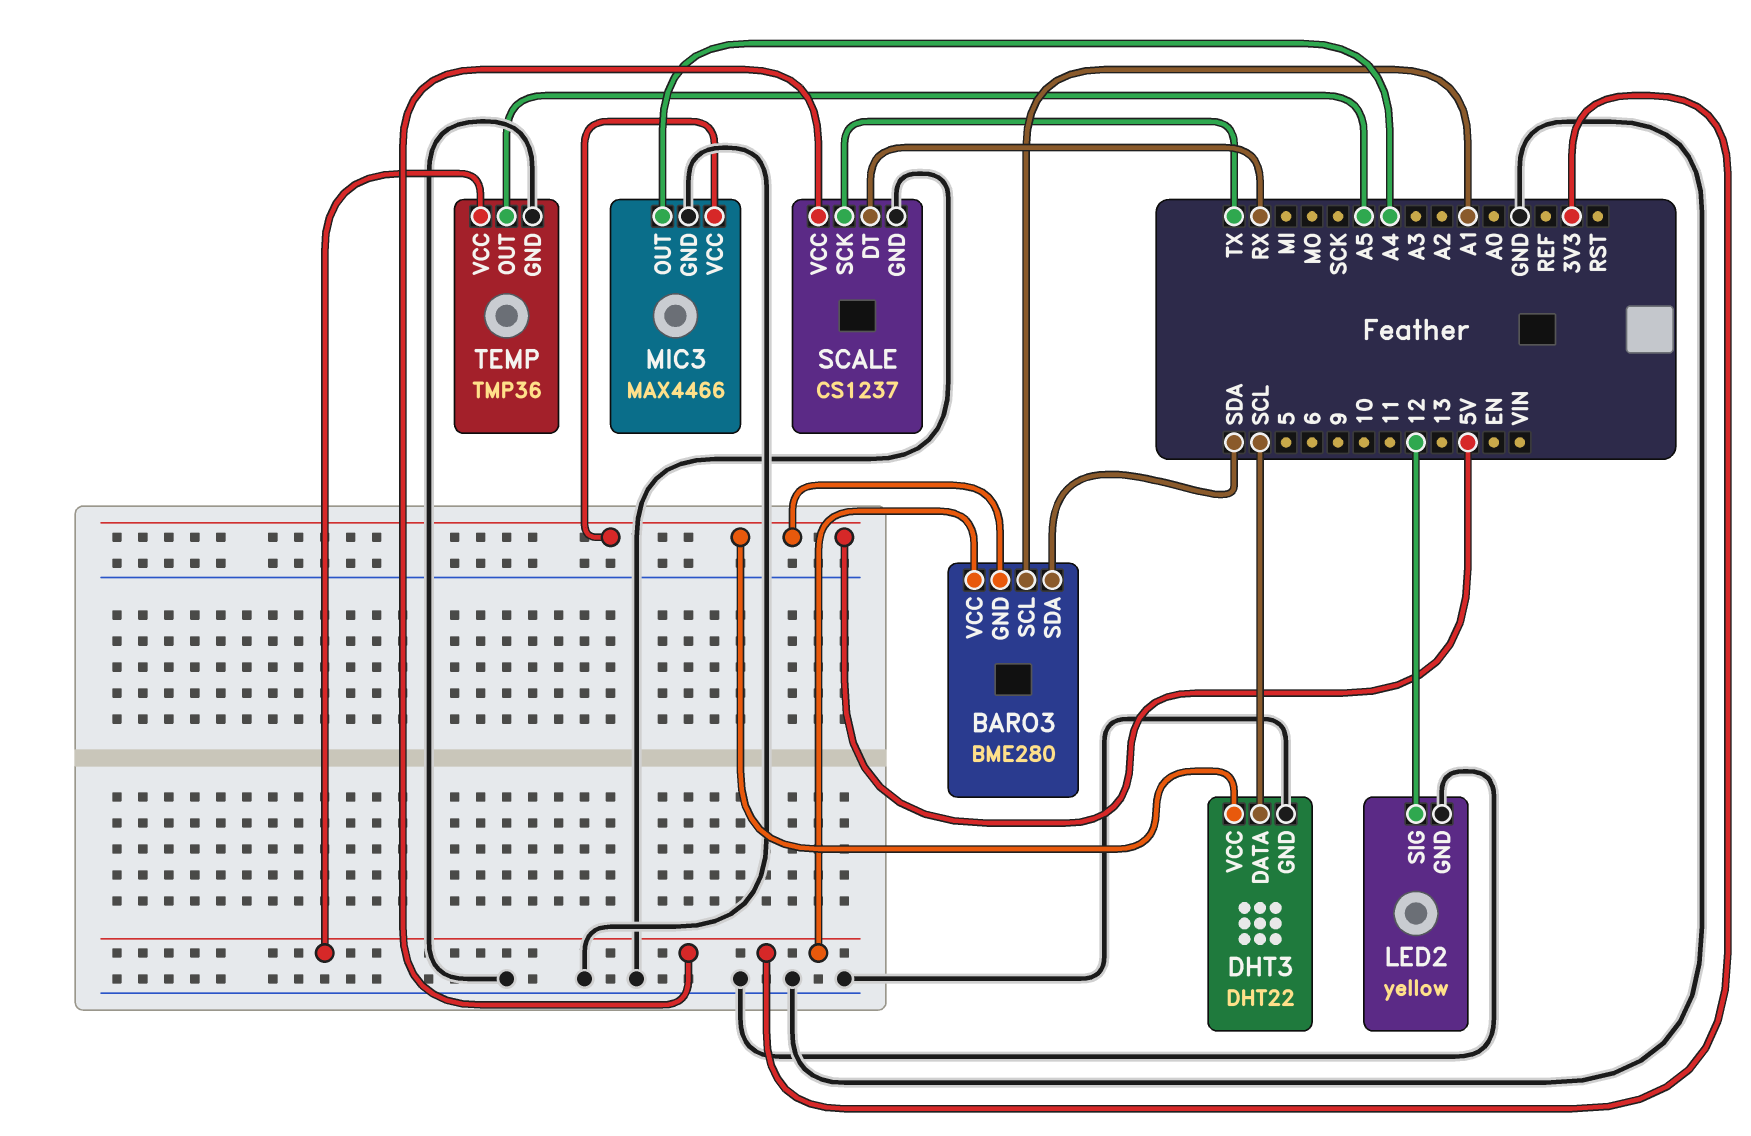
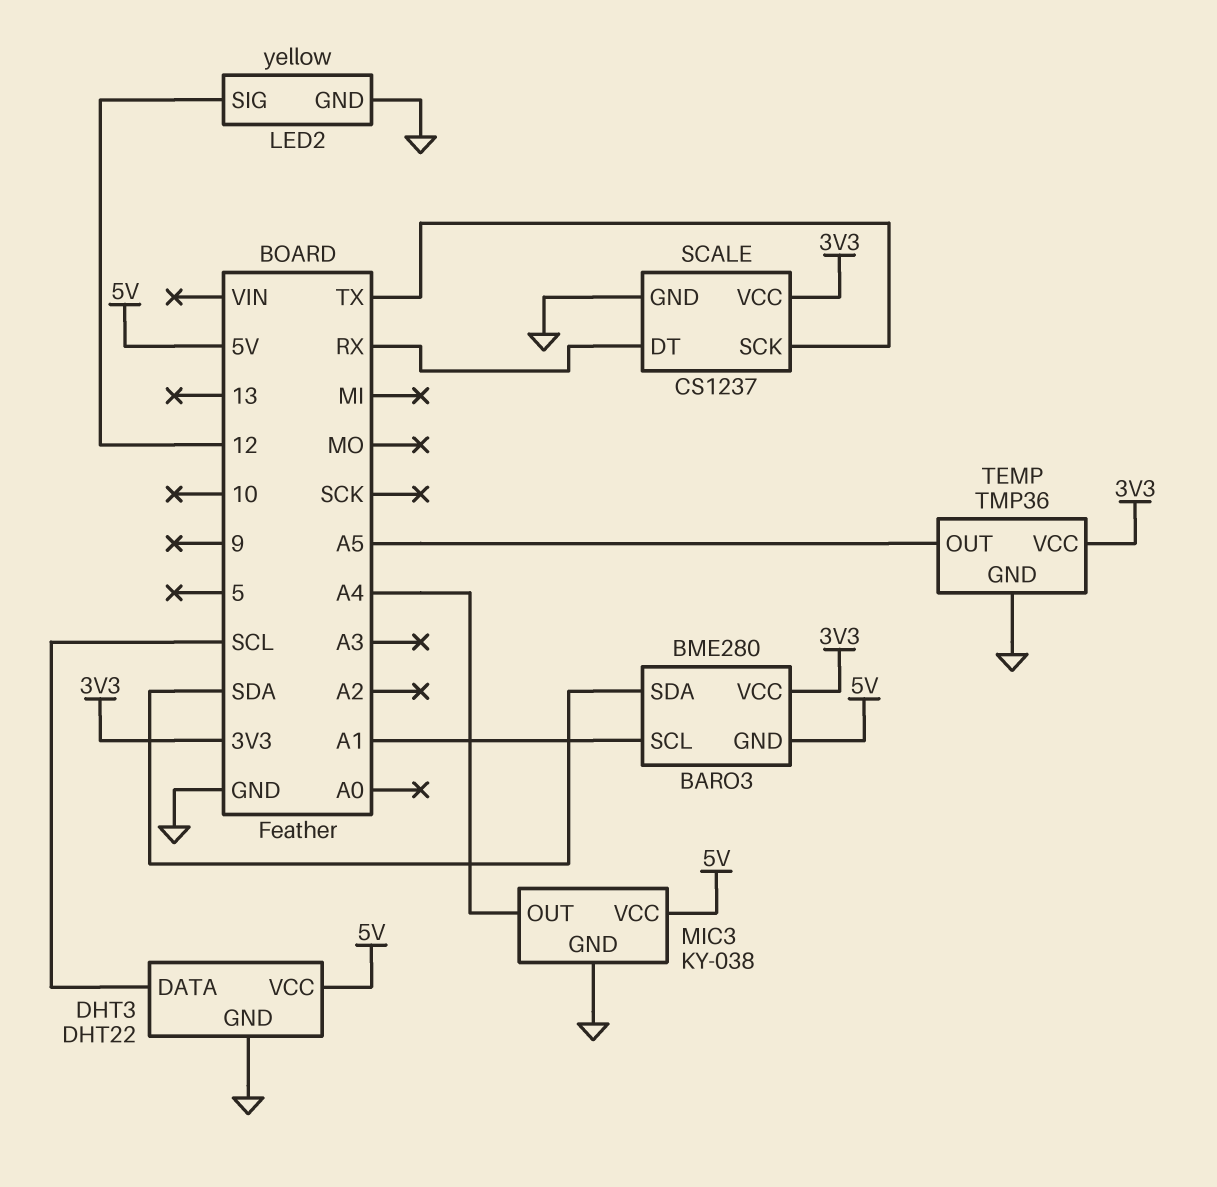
MIC3: MAX4466 -> KY-038

